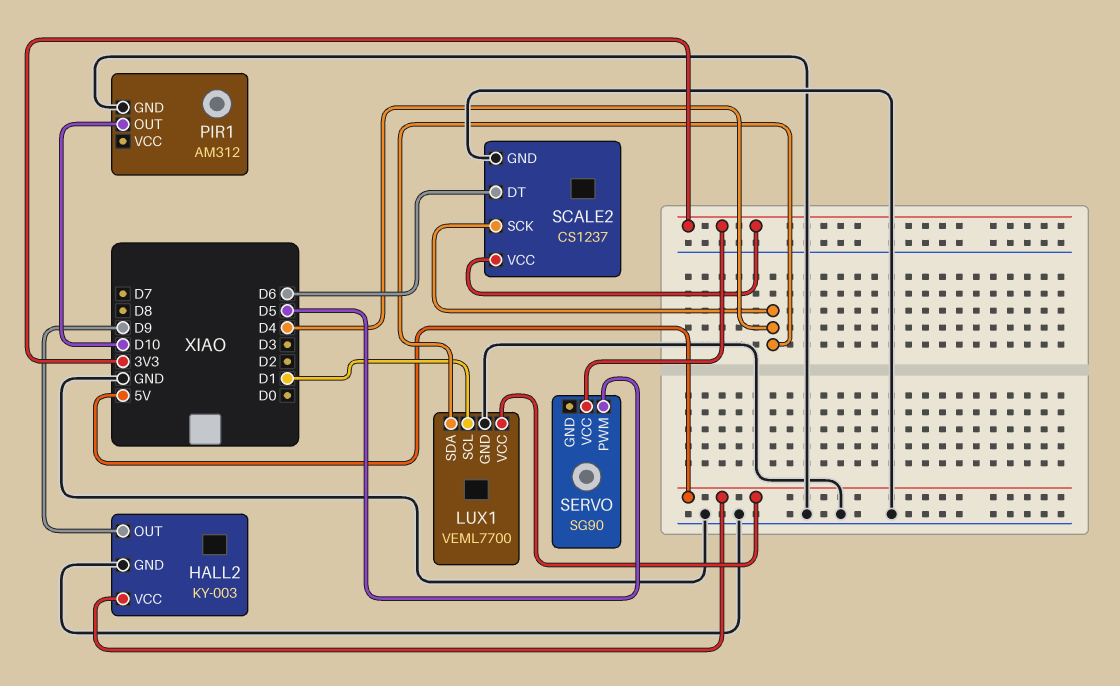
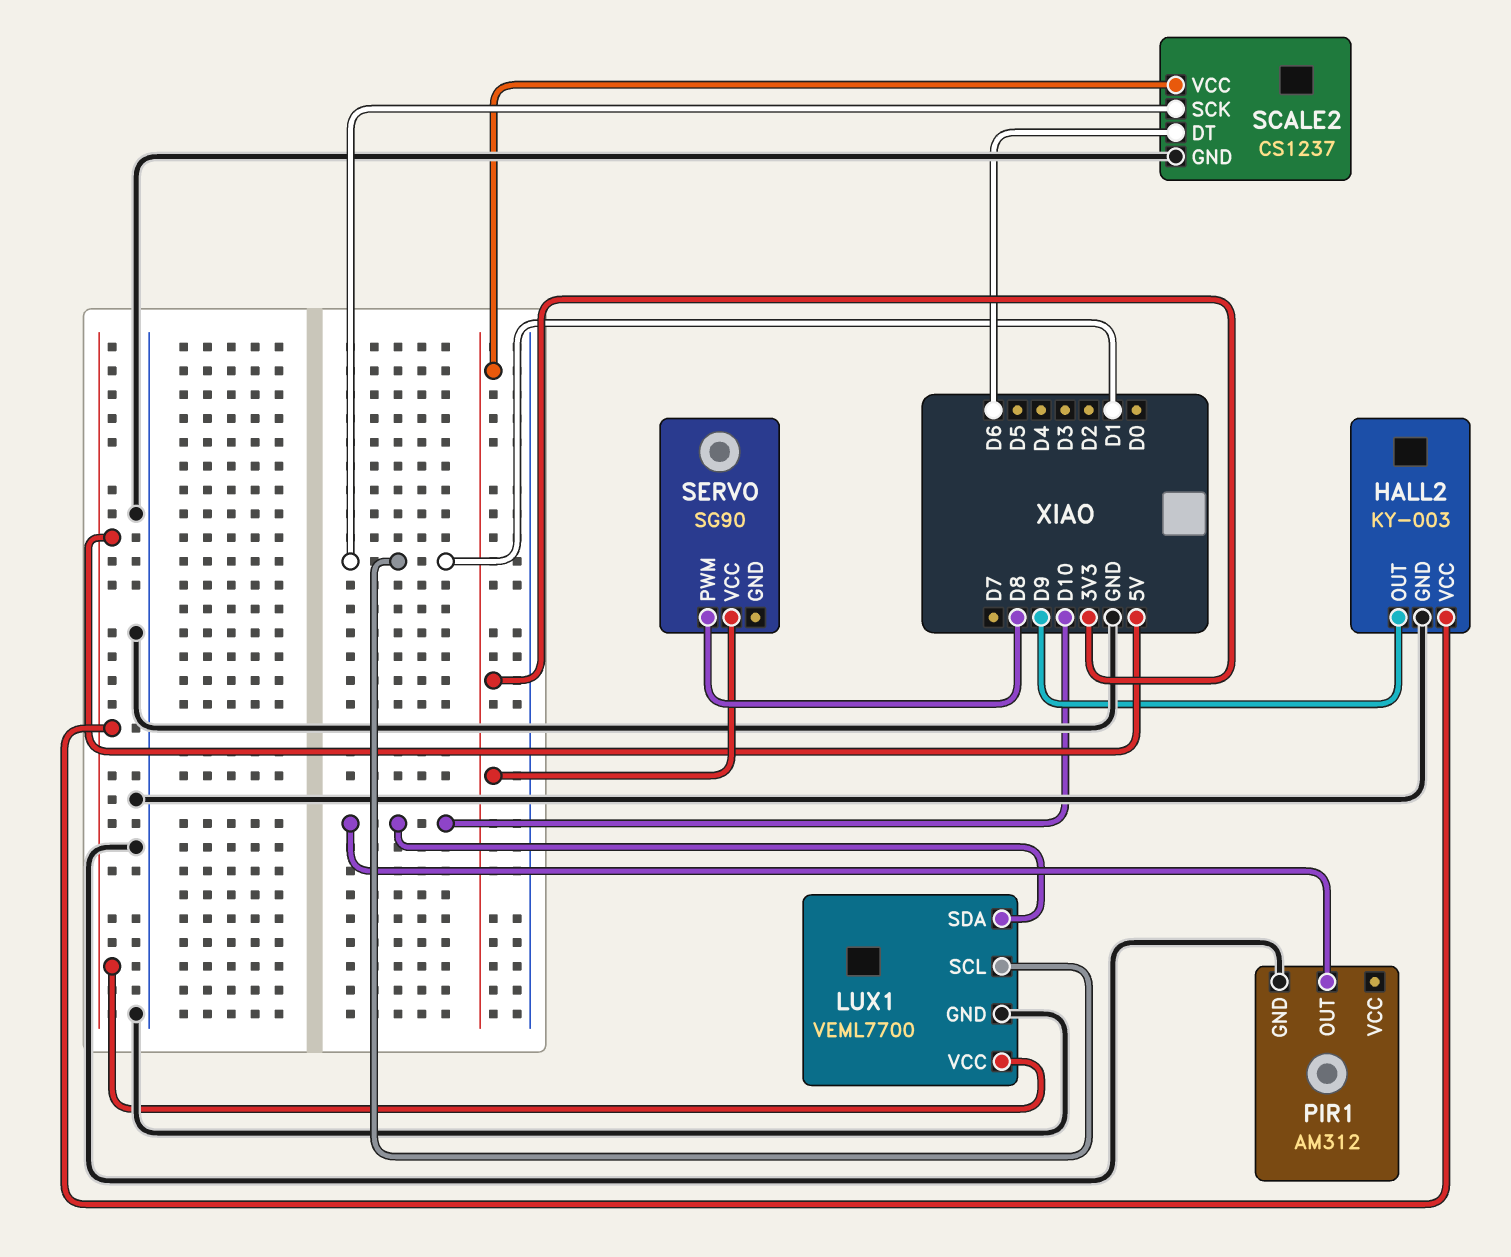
LUX1 pin SDA: D4 -> D10
SCALE2 pin SCK: D4 -> D1
SERVO pin PWM: D5 -> D8

